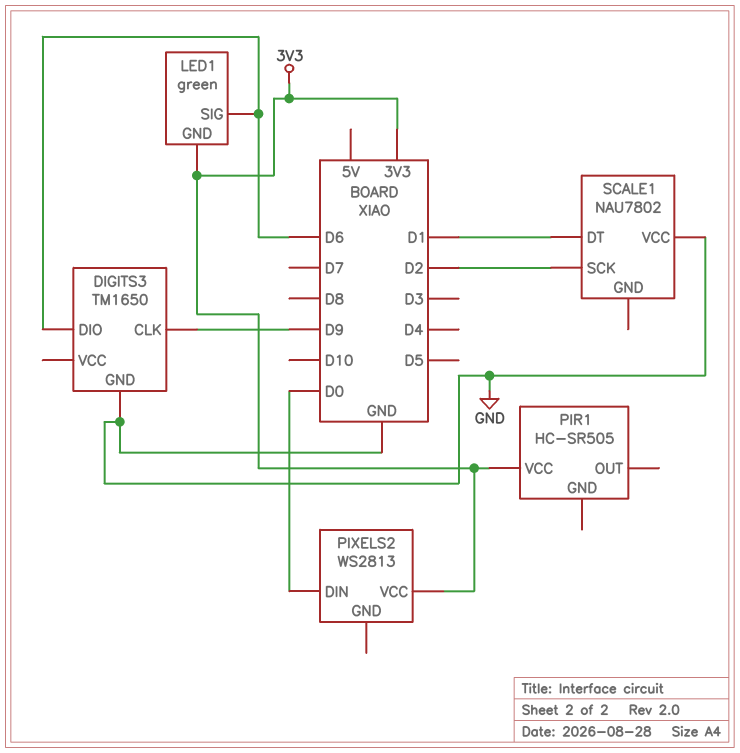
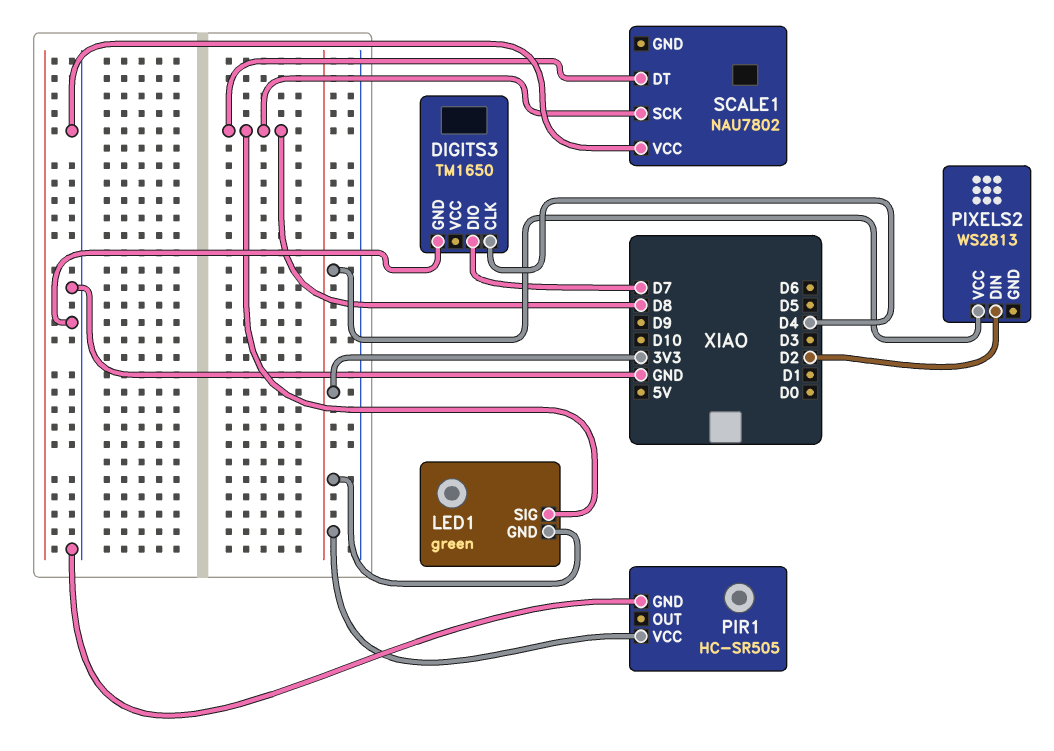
DIGITS3 pin CLK: D9 -> D4
DIGITS3 pin DIO: D6 -> D7
LED1 pin SIG: D6 -> D8
PIR1 pin GND: none -> GND
PIXELS2 pin DIN: D0 -> D2
SCALE1 pin DT: D1 -> D8
SCALE1 pin SCK: D2 -> D8

